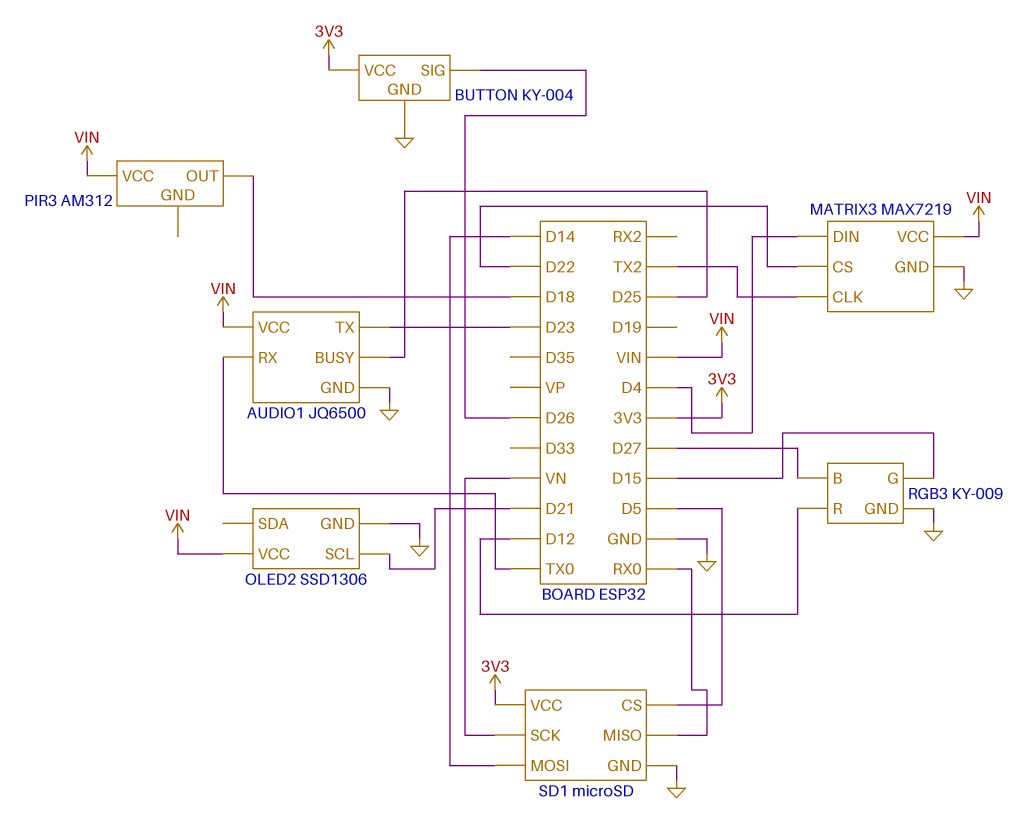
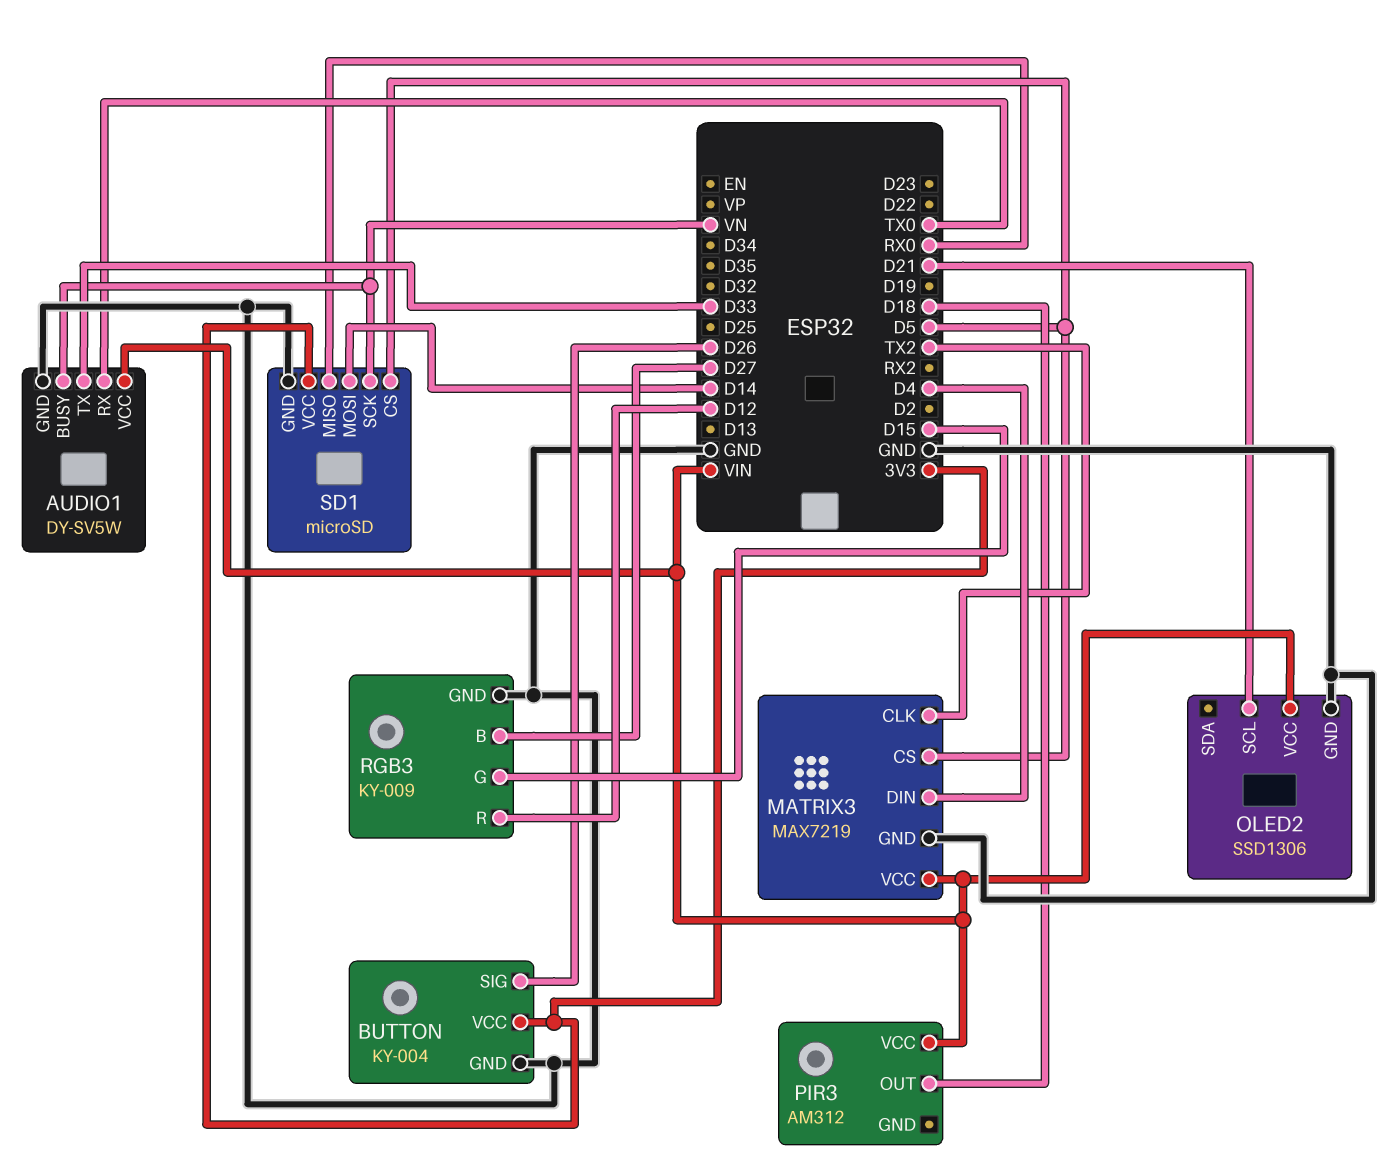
AUDIO1: JQ6500 -> DY-SV5W
AUDIO1 pin BUSY: D25 -> VN
AUDIO1 pin TX: D23 -> D33
MATRIX3 pin CS: D22 -> D5

